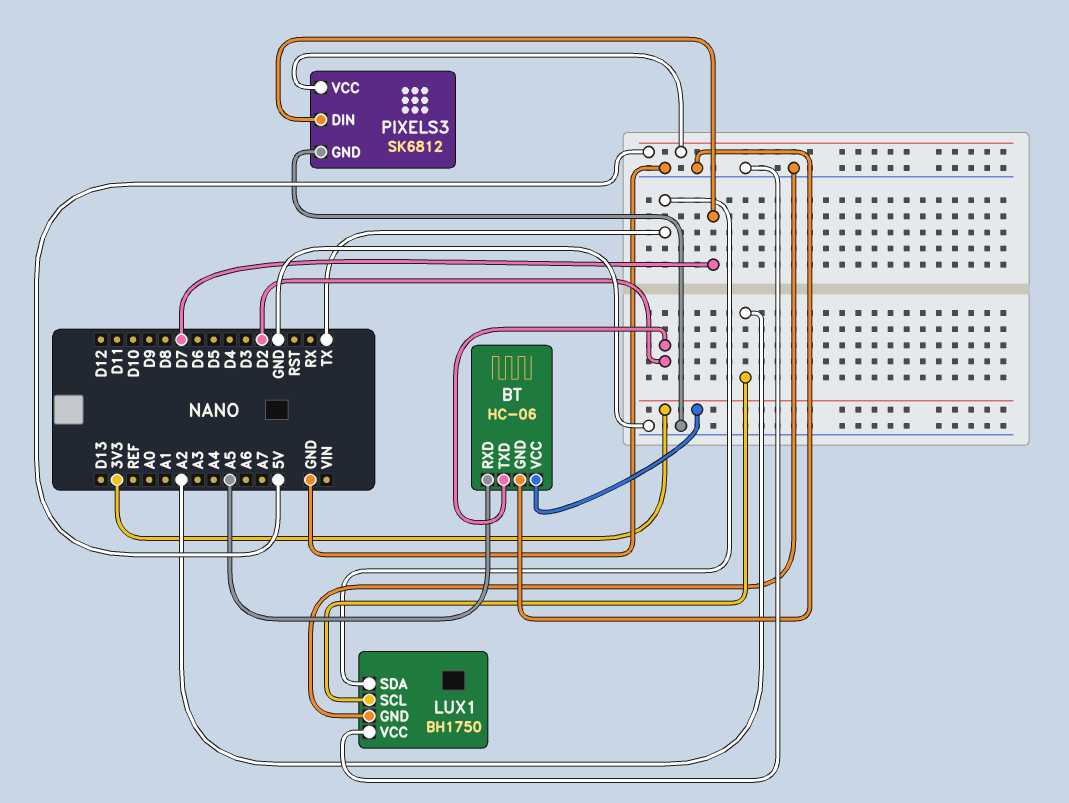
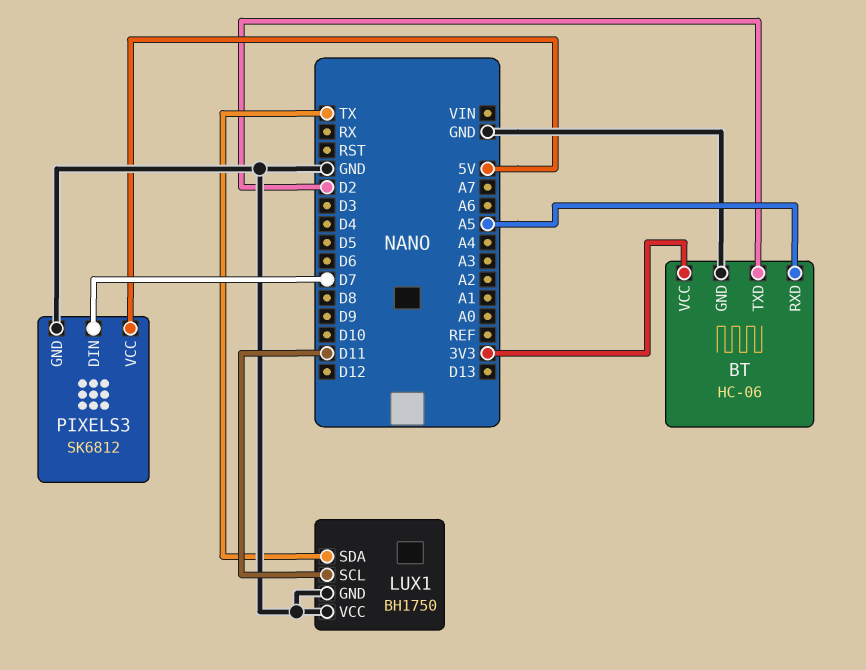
LUX1 pin SCL: A2 -> D11

